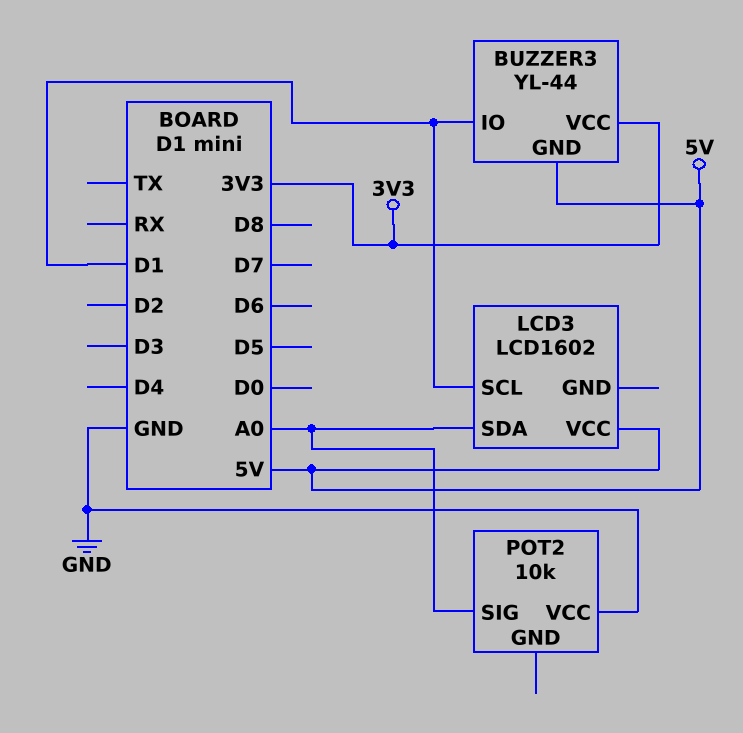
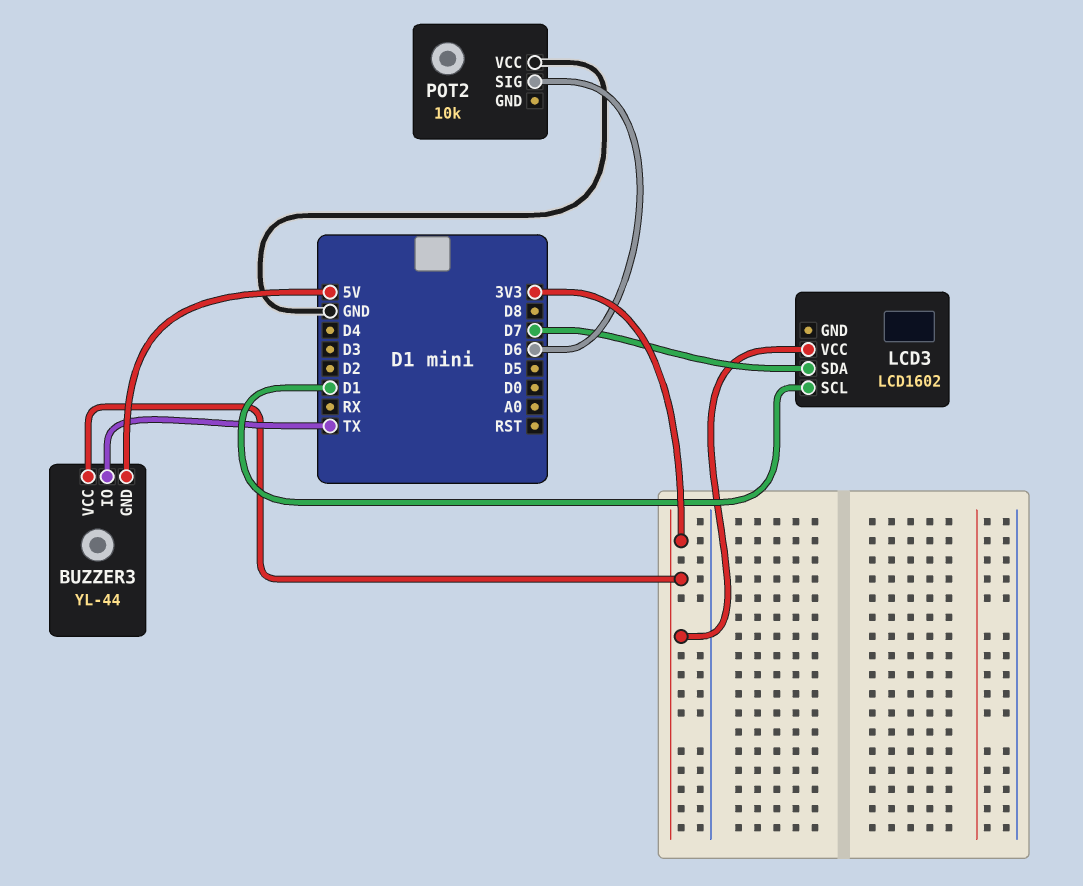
BUZZER3 pin IO: D1 -> TX
LCD3 pin SDA: A0 -> D7
LCD3 pin VCC: 5V -> 3V3
POT2 pin SIG: A0 -> D6

